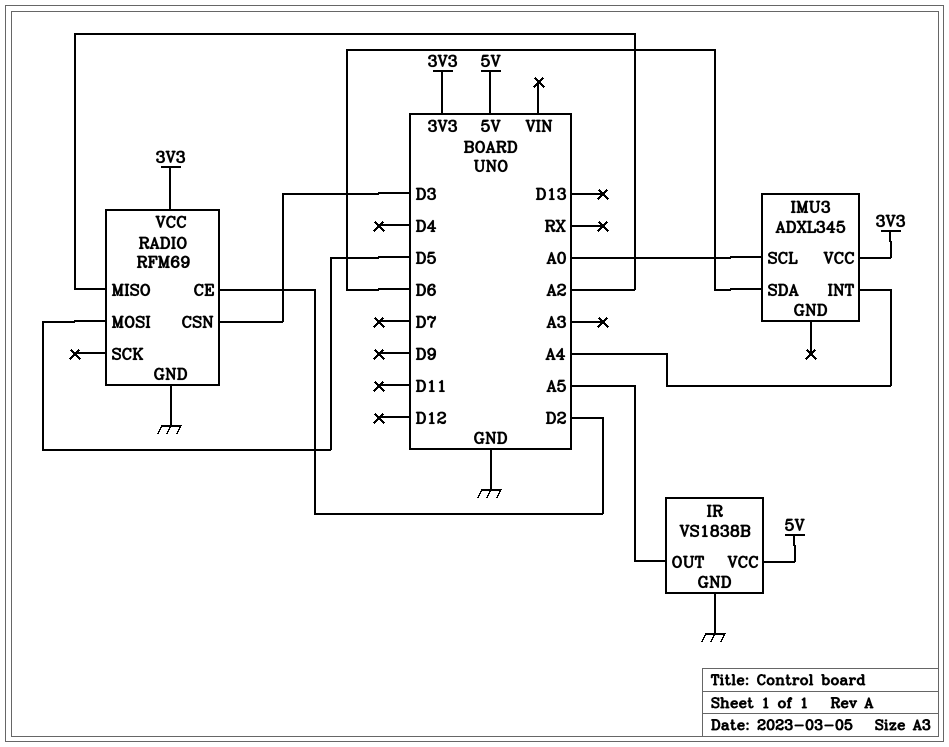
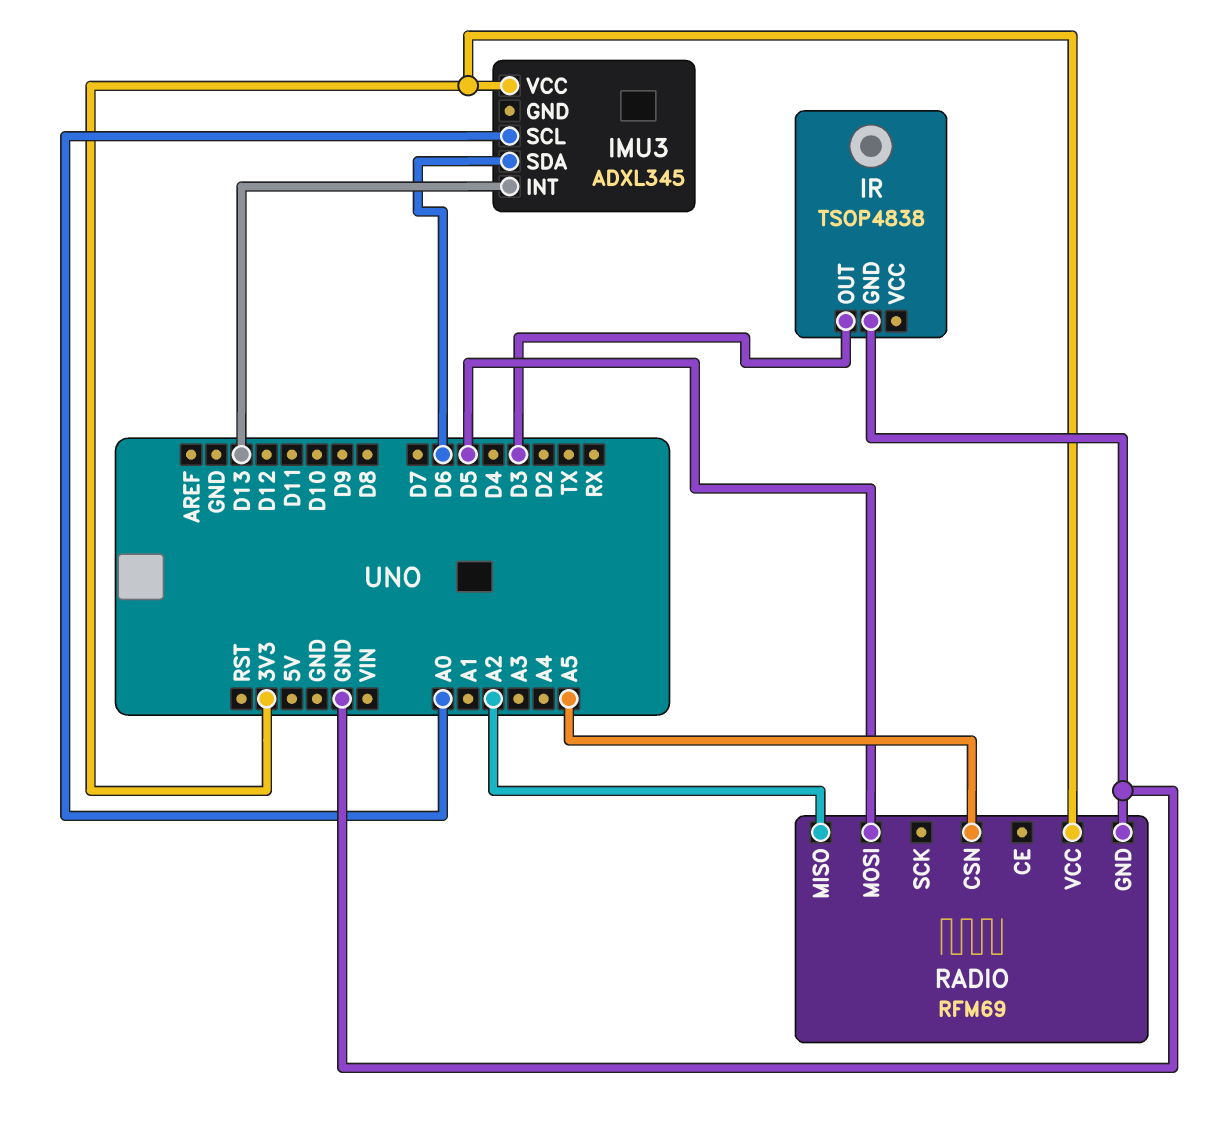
IMU3 pin INT: A4 -> D13
IR: VS1838B -> TSOP4838
IR pin OUT: A5 -> D3
IR pin VCC: 5V -> none
RADIO pin CE: D2 -> none
RADIO pin CSN: D3 -> A5

